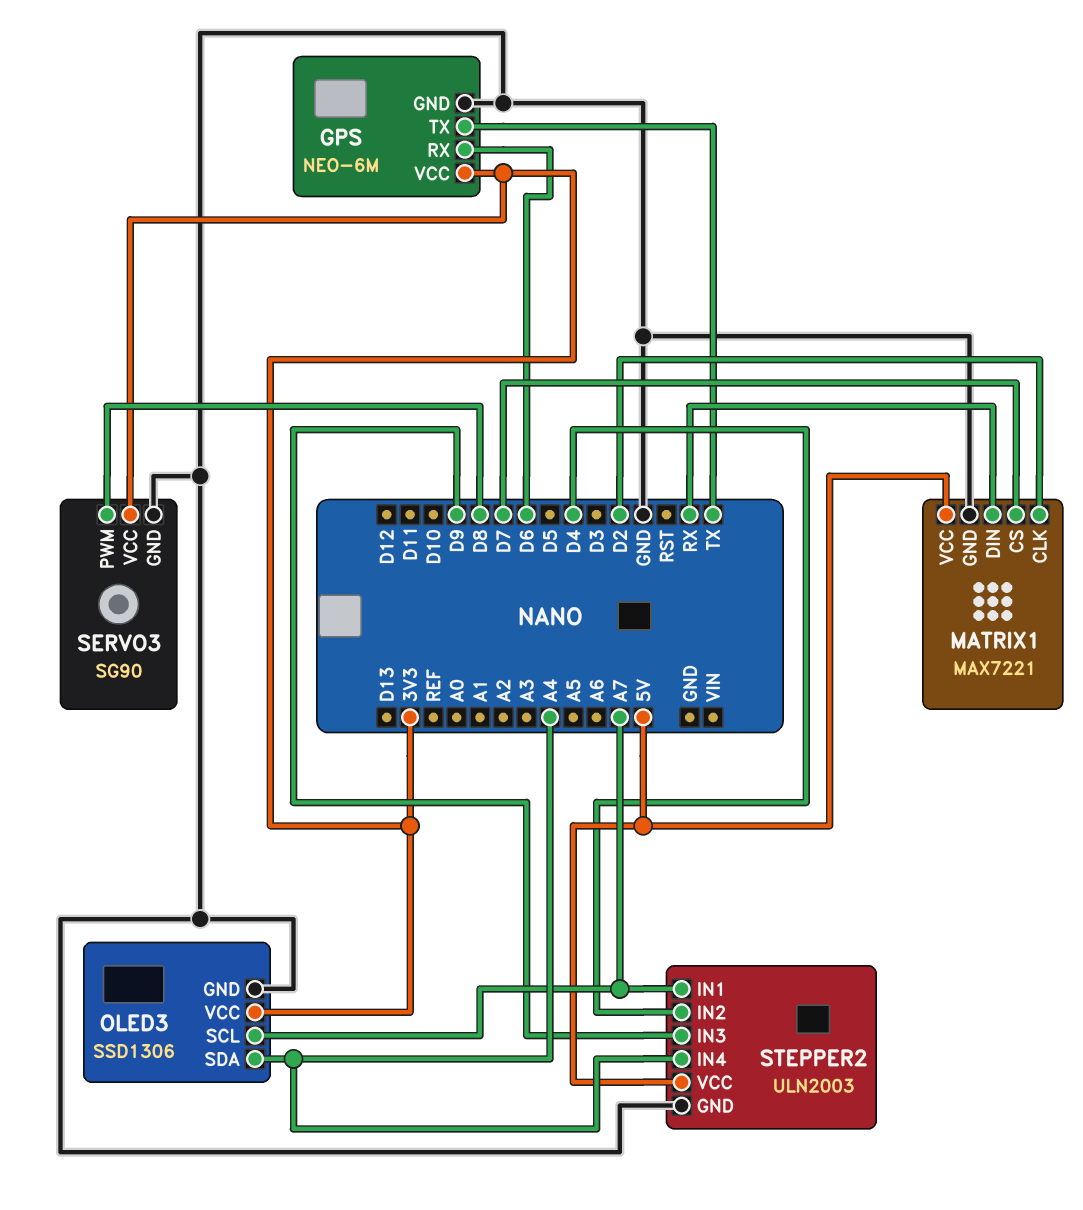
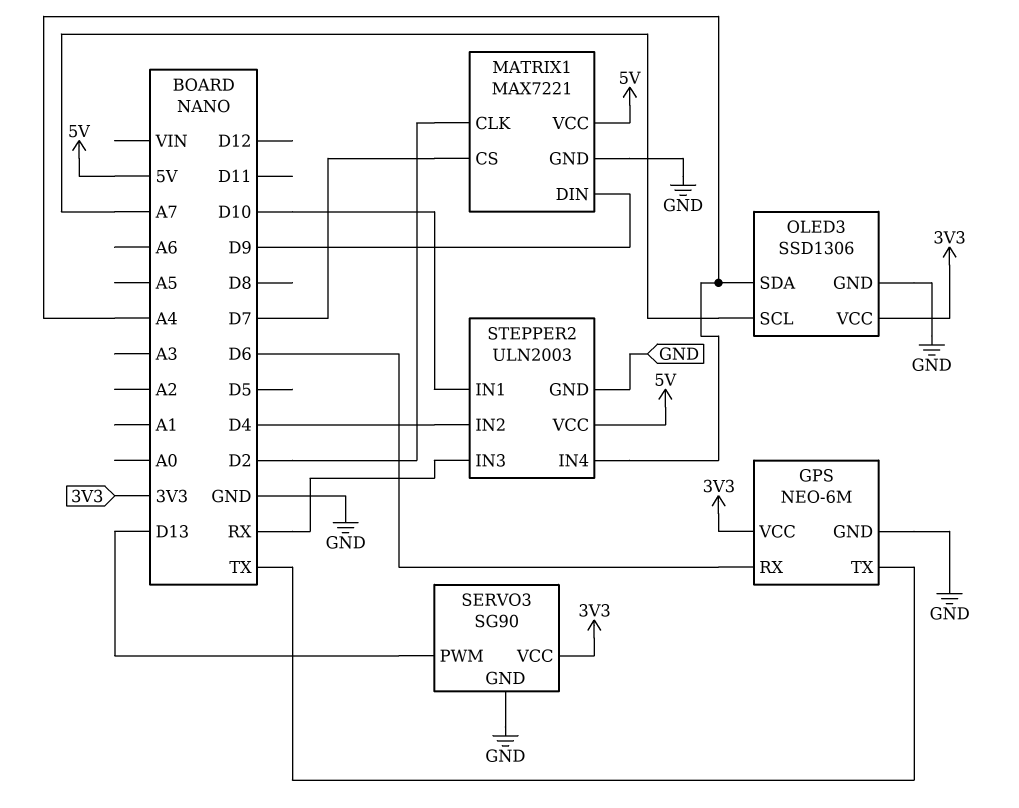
MATRIX1 pin DIN: RX -> D9
SERVO3 pin PWM: D8 -> D13
STEPPER2 pin IN1: A7 -> D10
STEPPER2 pin IN3: D9 -> RX

